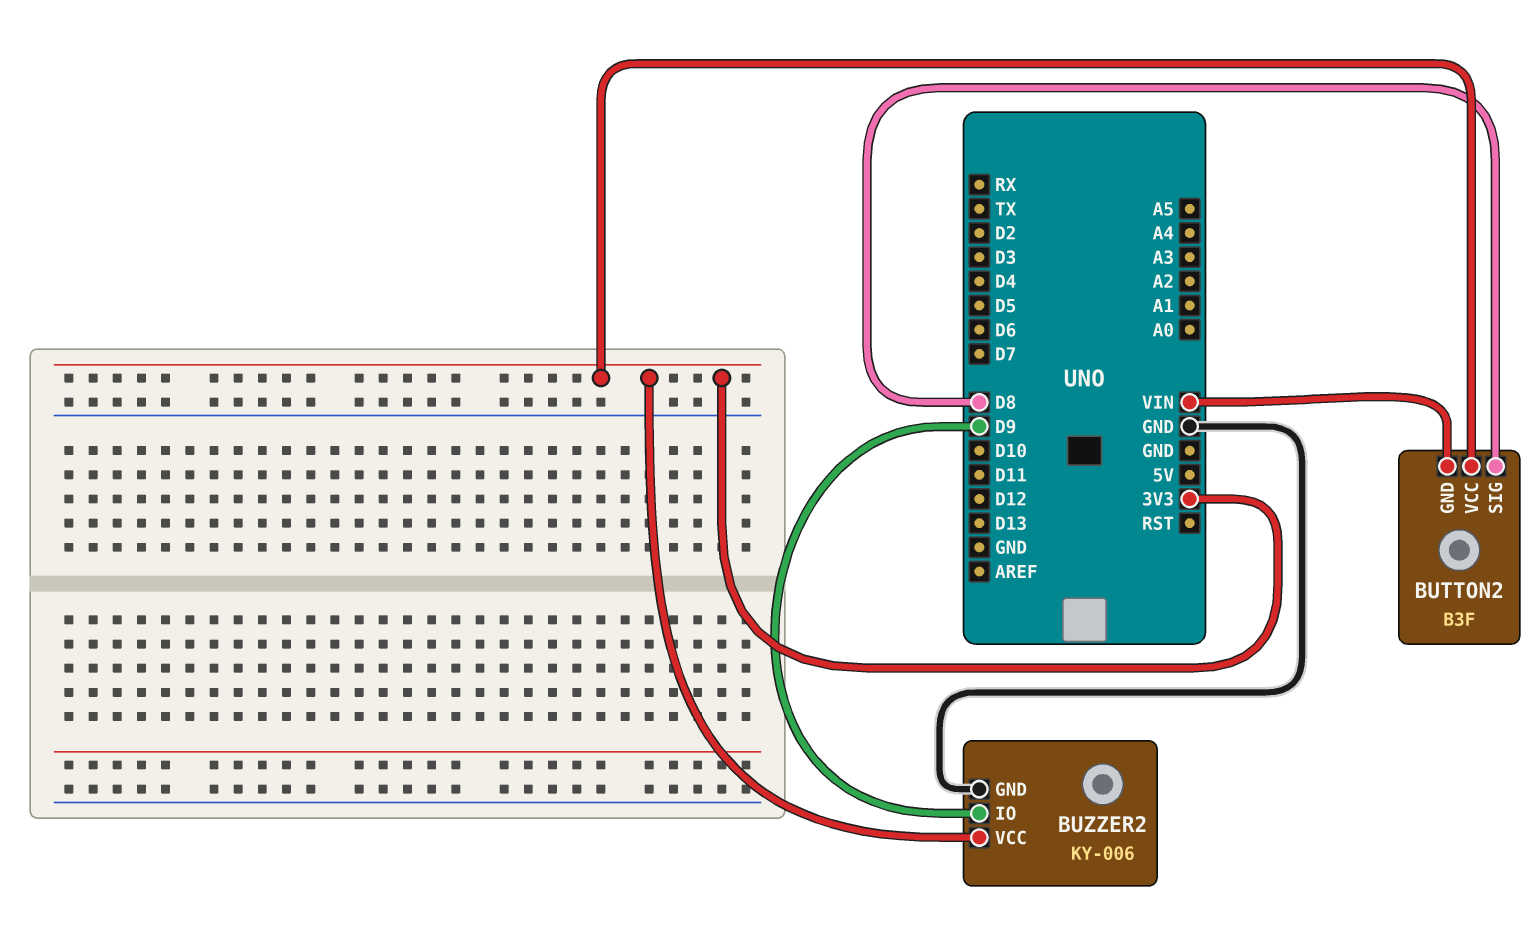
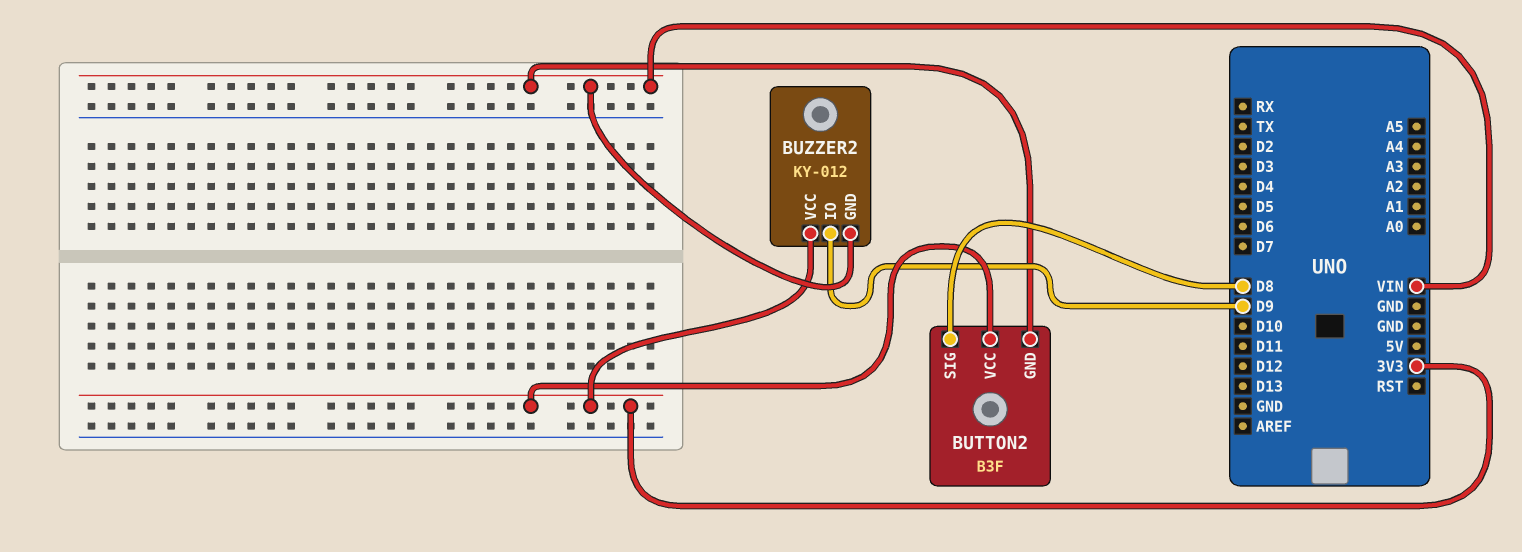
BUZZER2: KY-006 -> KY-012
BUZZER2 pin GND: GND -> VIN

